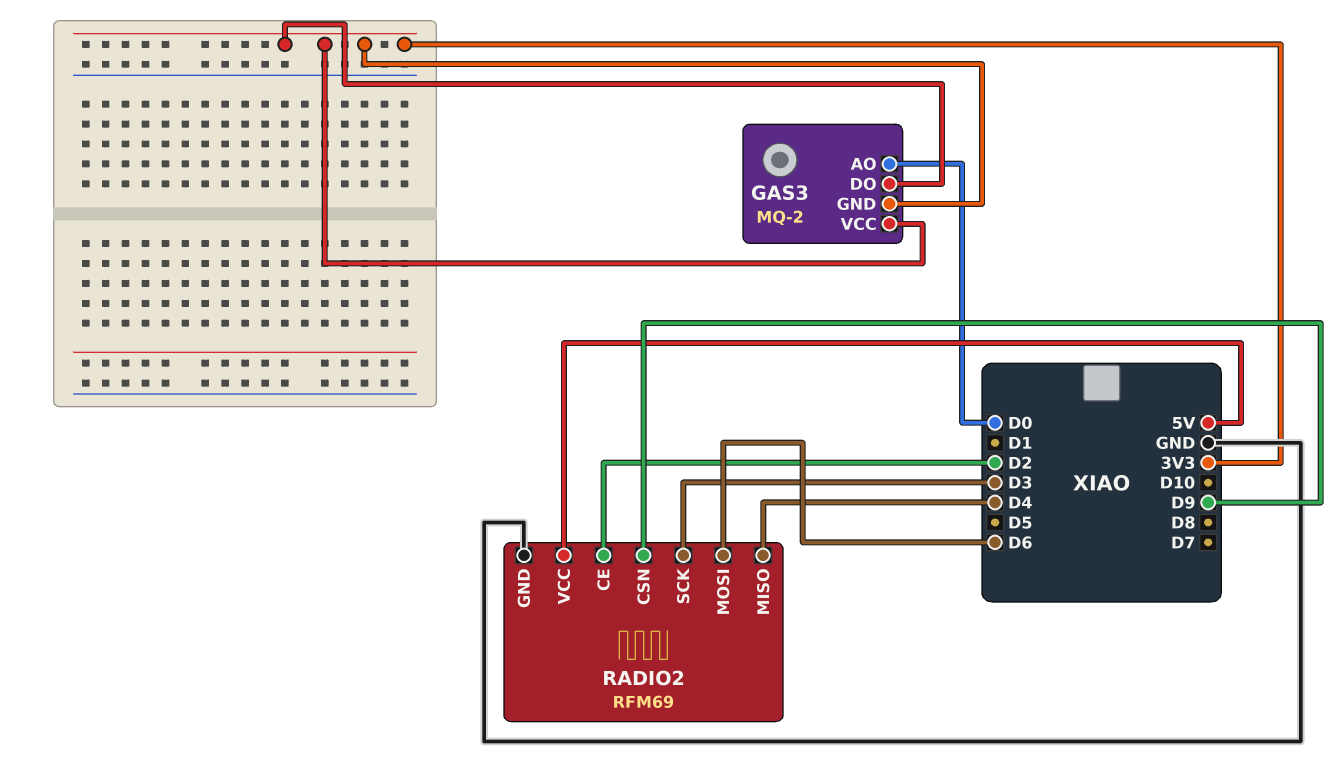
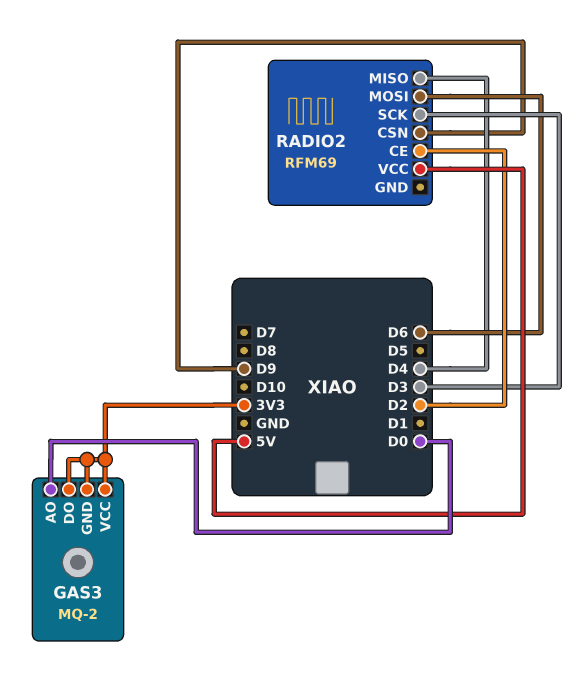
RADIO2 pin GND: GND -> none

